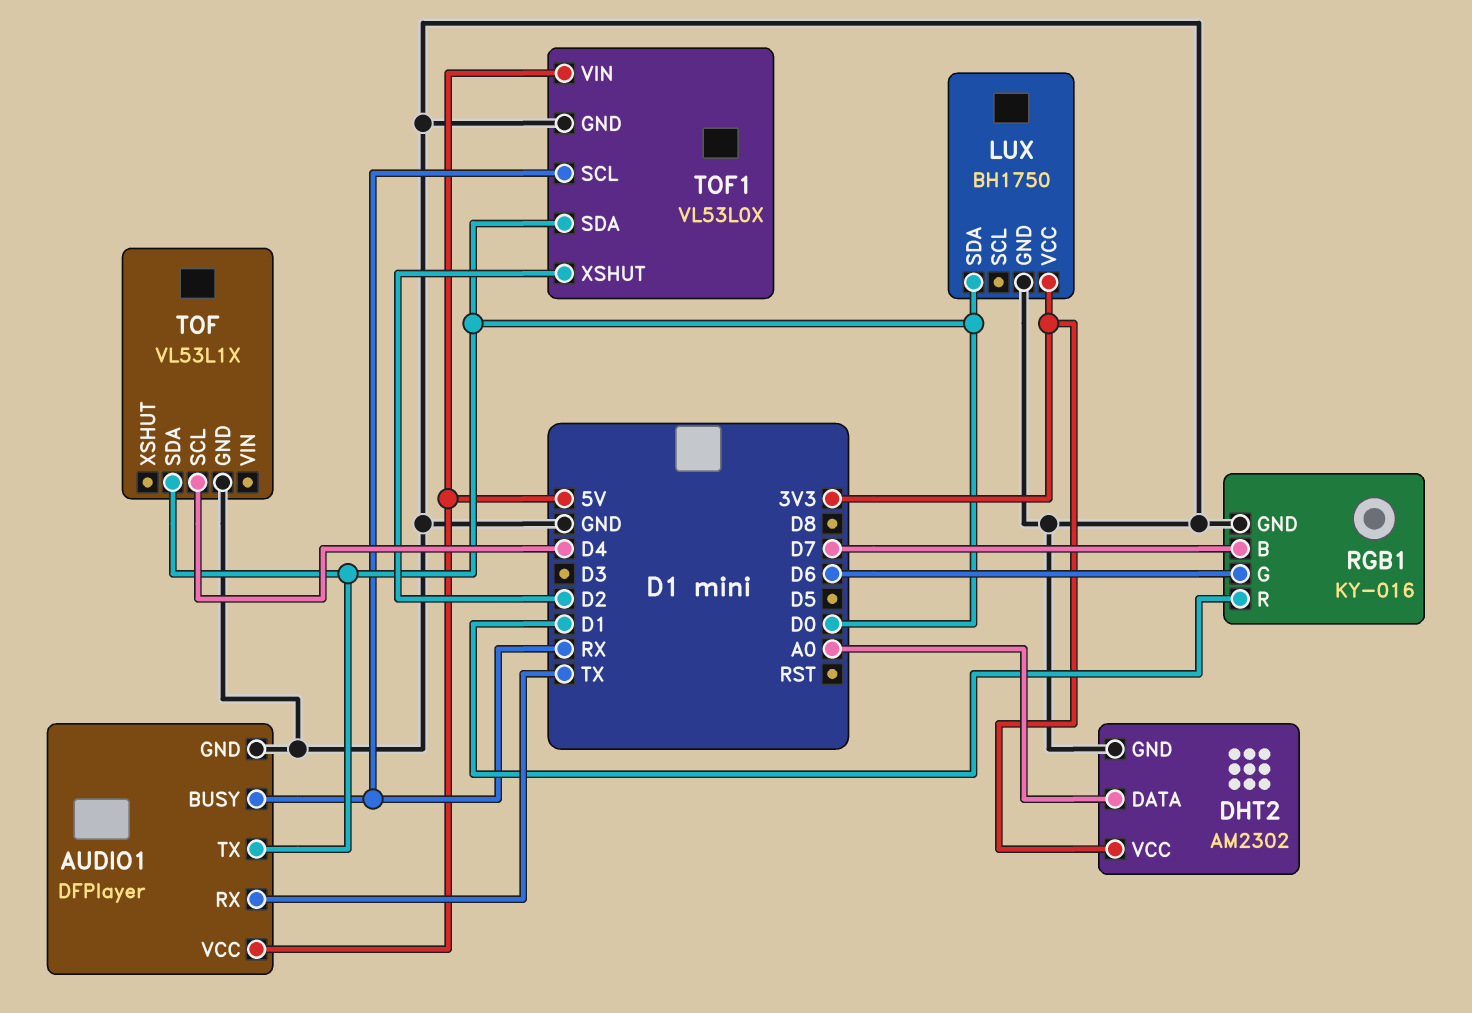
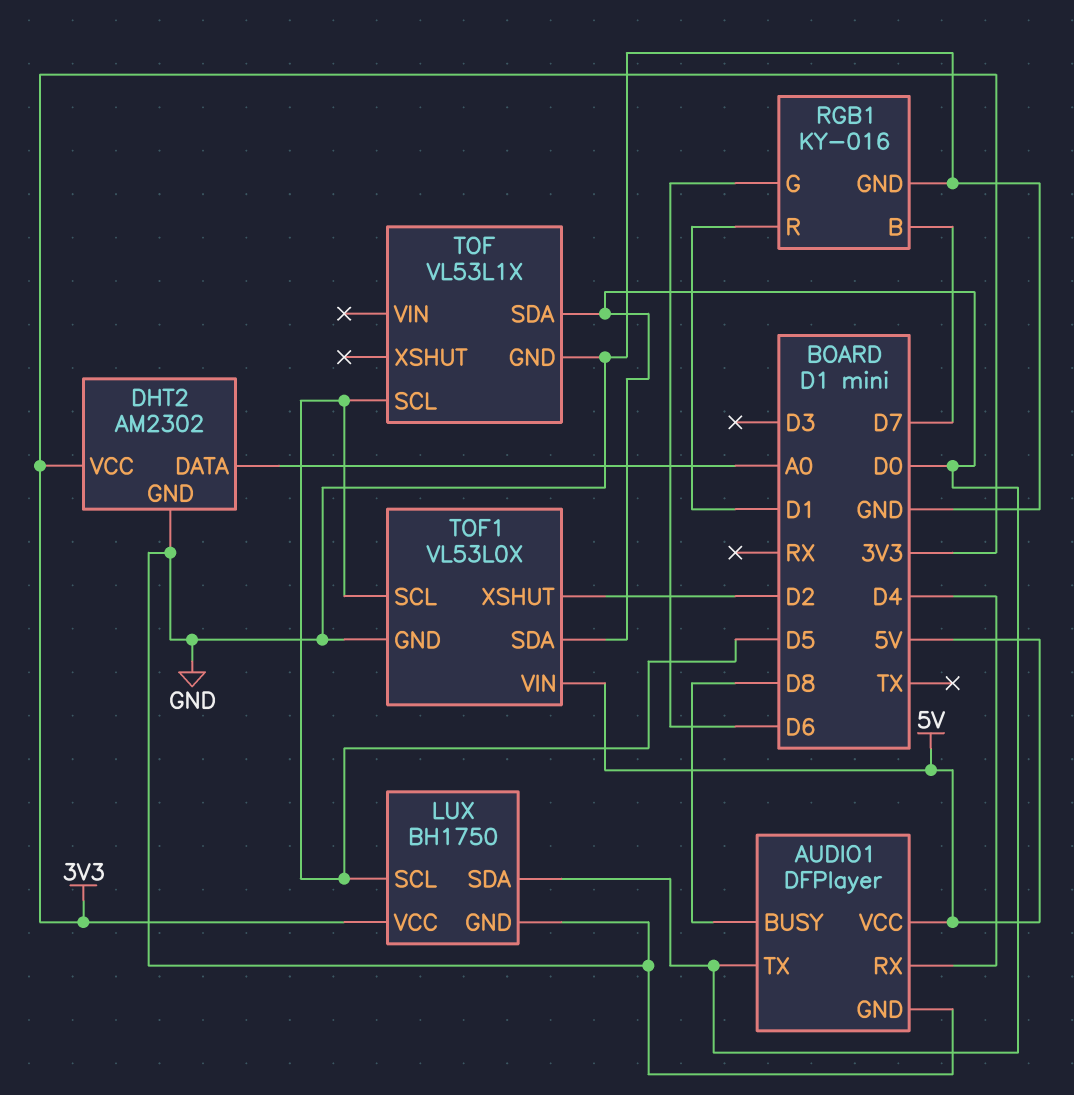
AUDIO1 pin BUSY: RX -> D8
AUDIO1 pin RX: TX -> D4
LUX pin SCL: none -> D5
TOF pin SCL: D4 -> D5
TOF1 pin SCL: RX -> D5

